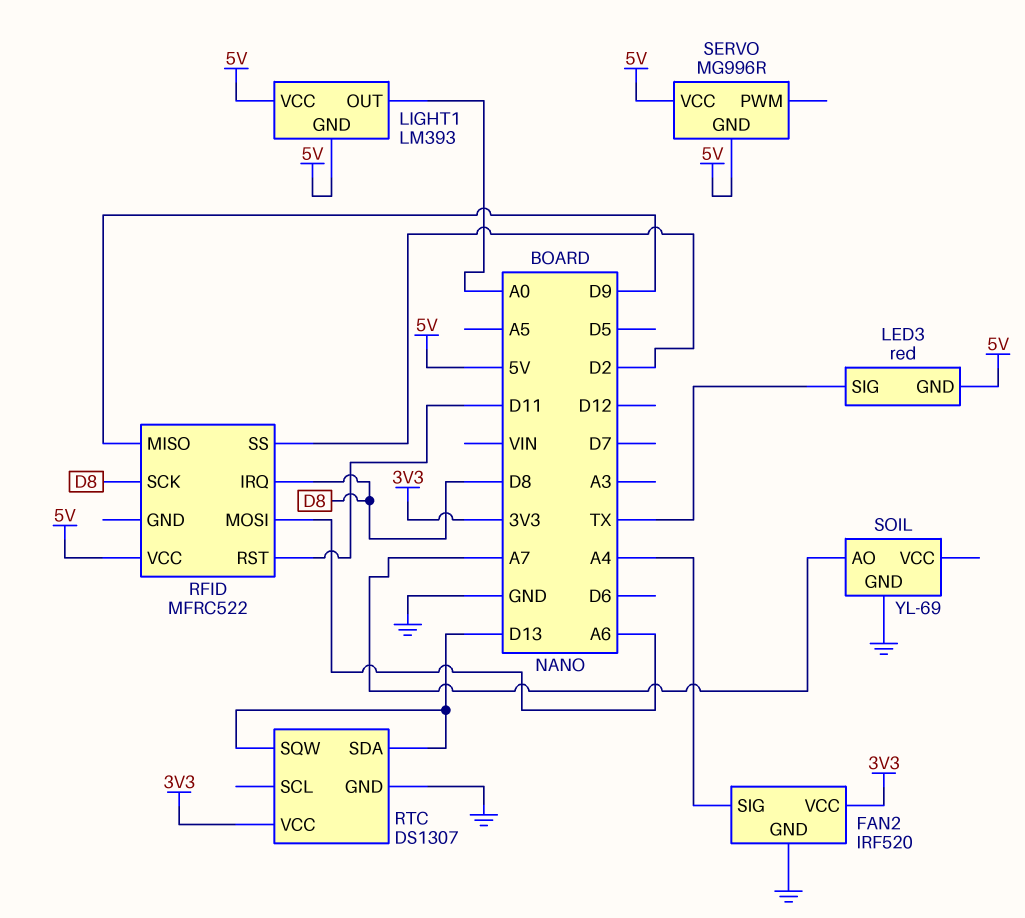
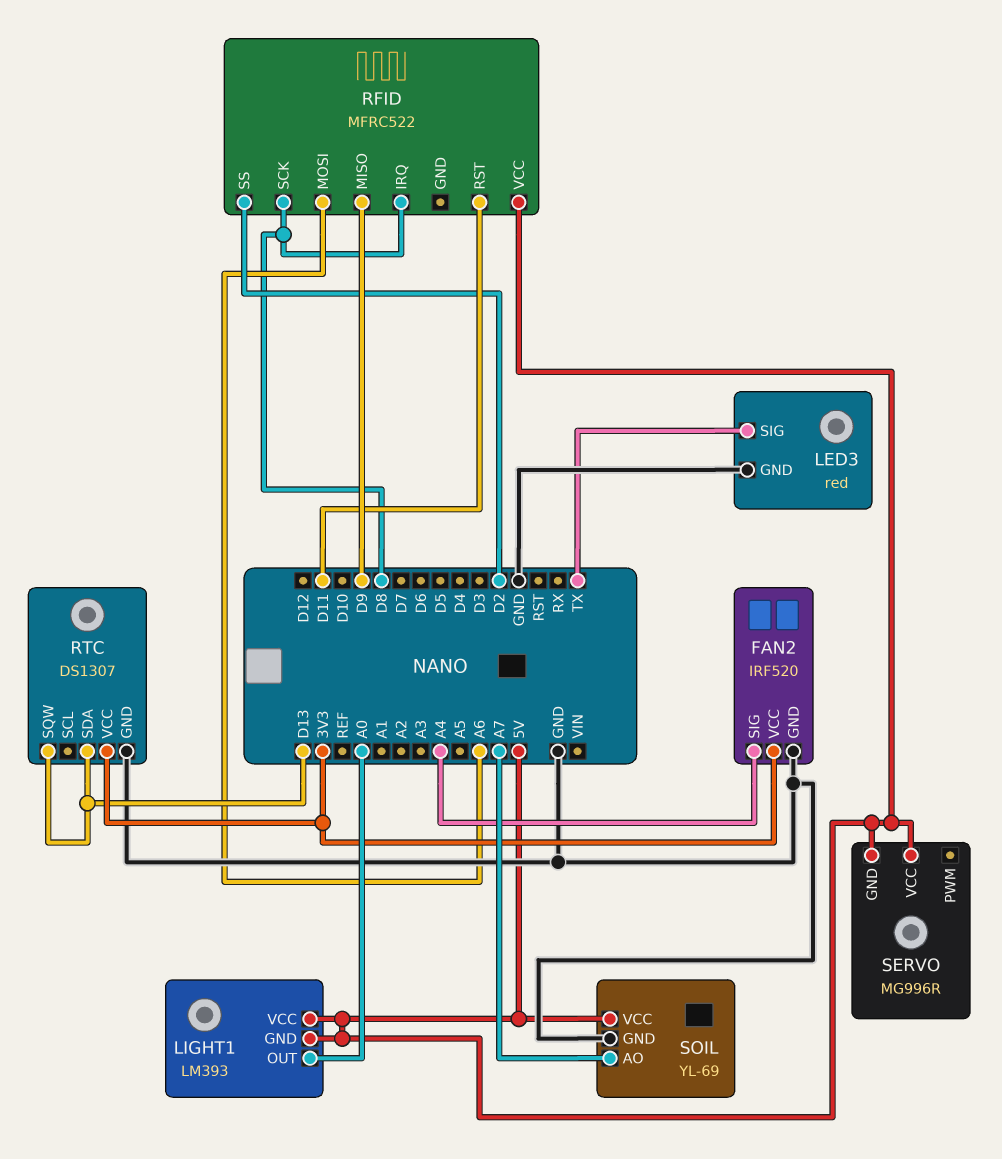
LED3 pin GND: 5V -> GND
SOIL pin VCC: none -> 5V

